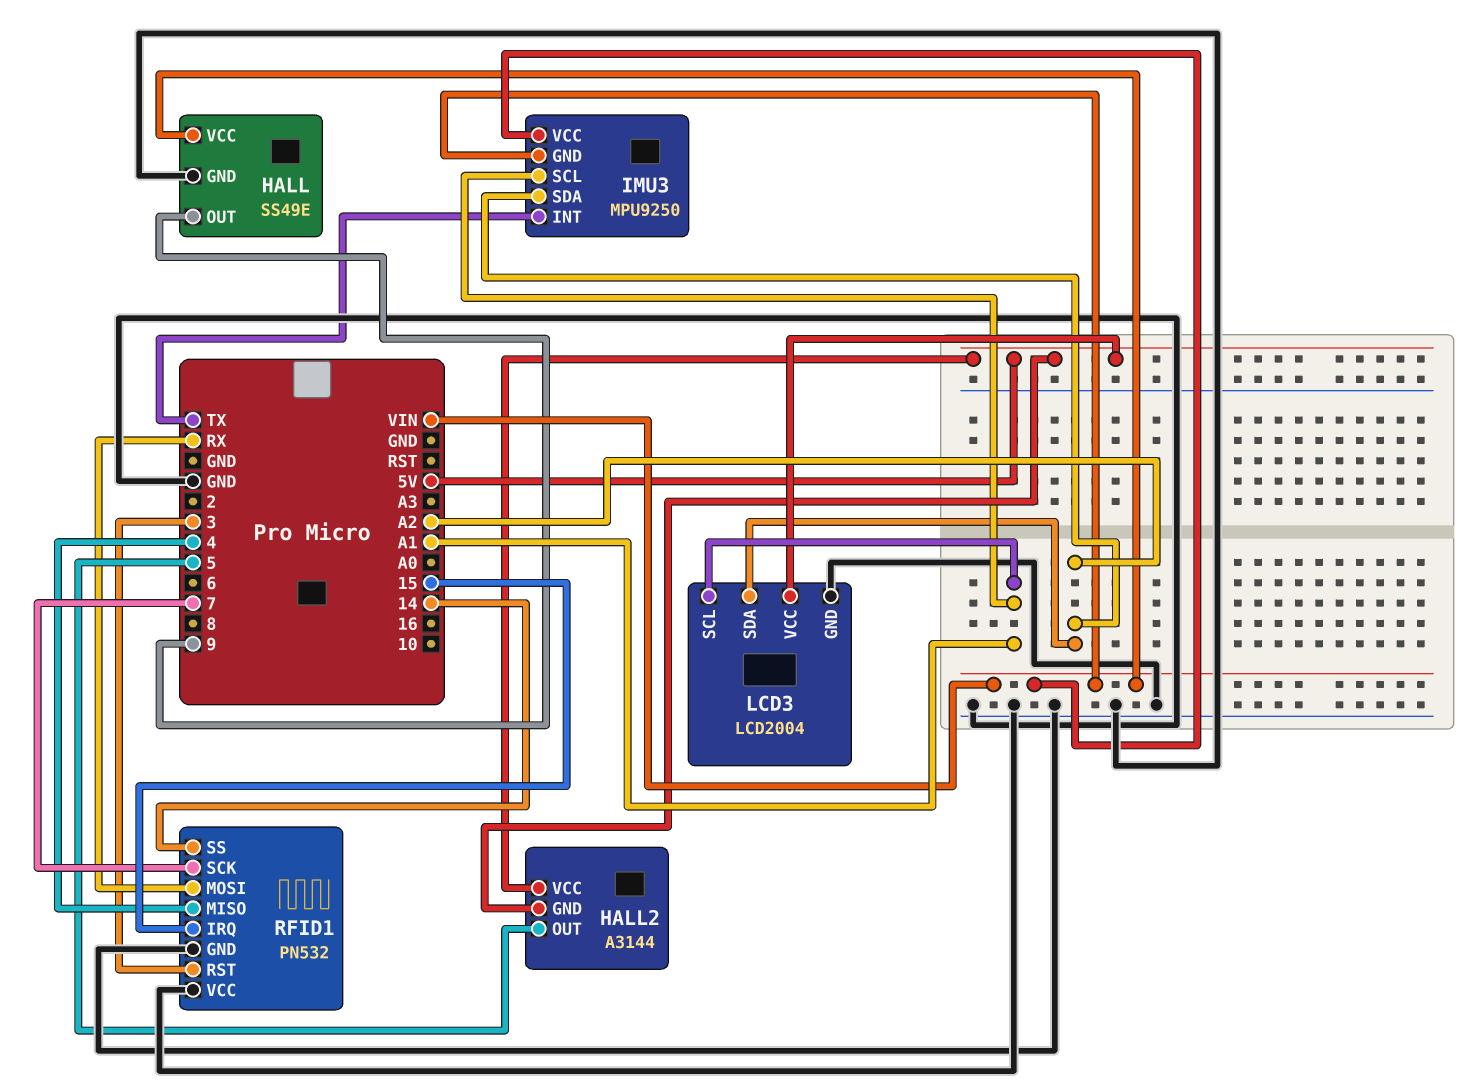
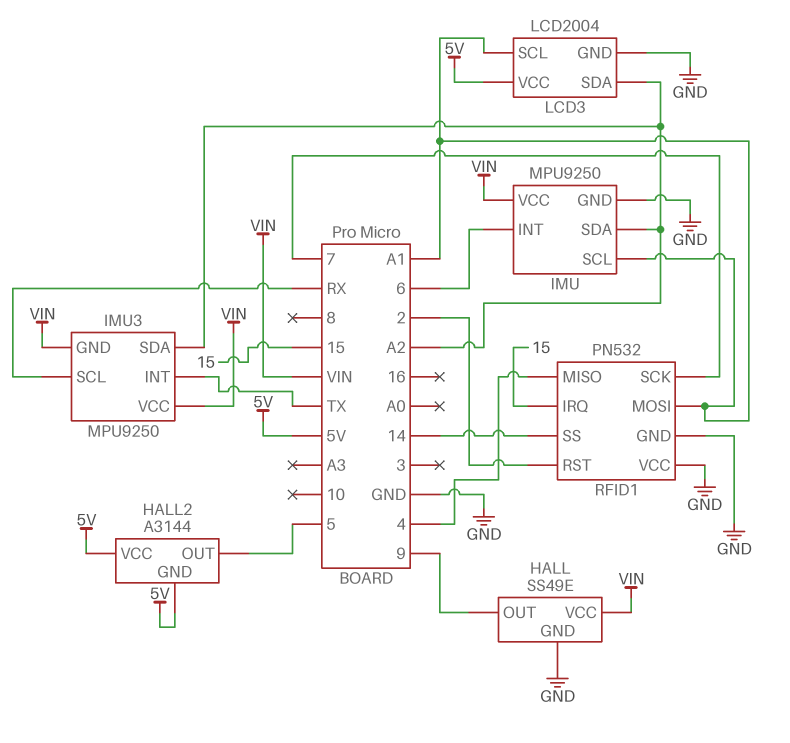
IMU: none -> MPU9250
IMU pin GND: none -> GND
IMU pin INT: none -> 6
IMU pin SCL: none -> A1
IMU pin SDA: none -> A2
IMU pin VCC: none -> VIN
IMU3 pin SCL: A1 -> RX
RFID1 pin MOSI: RX -> A1
RFID1 pin RST: 3 -> 2

